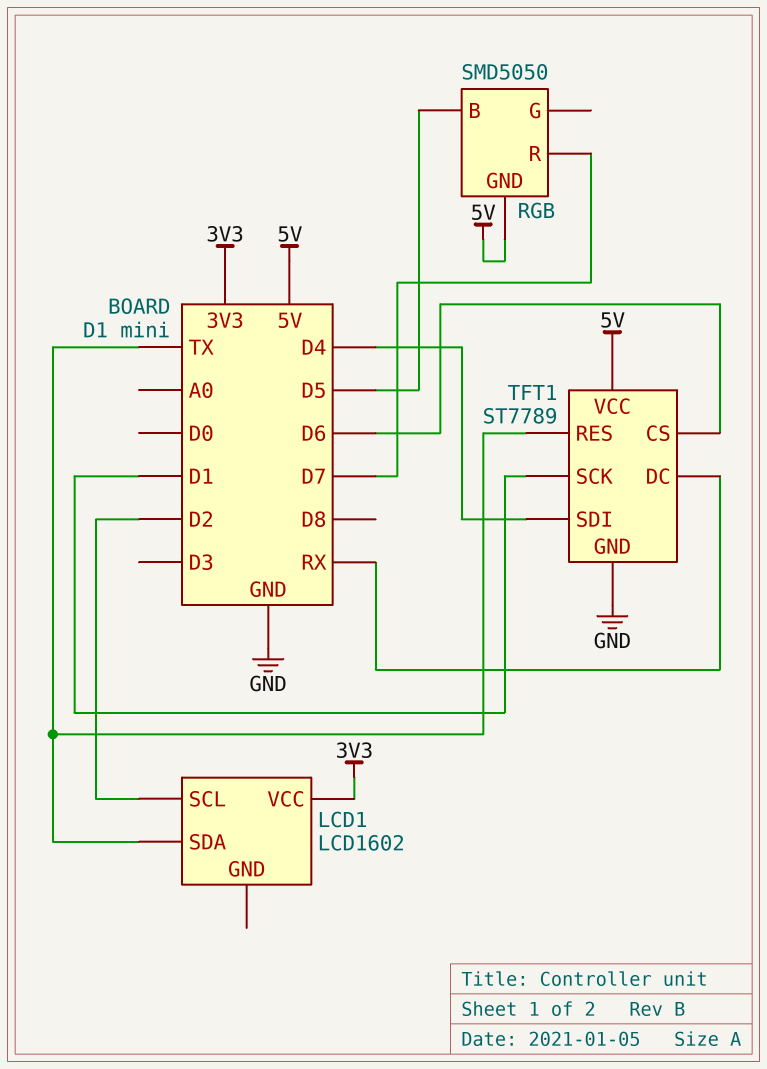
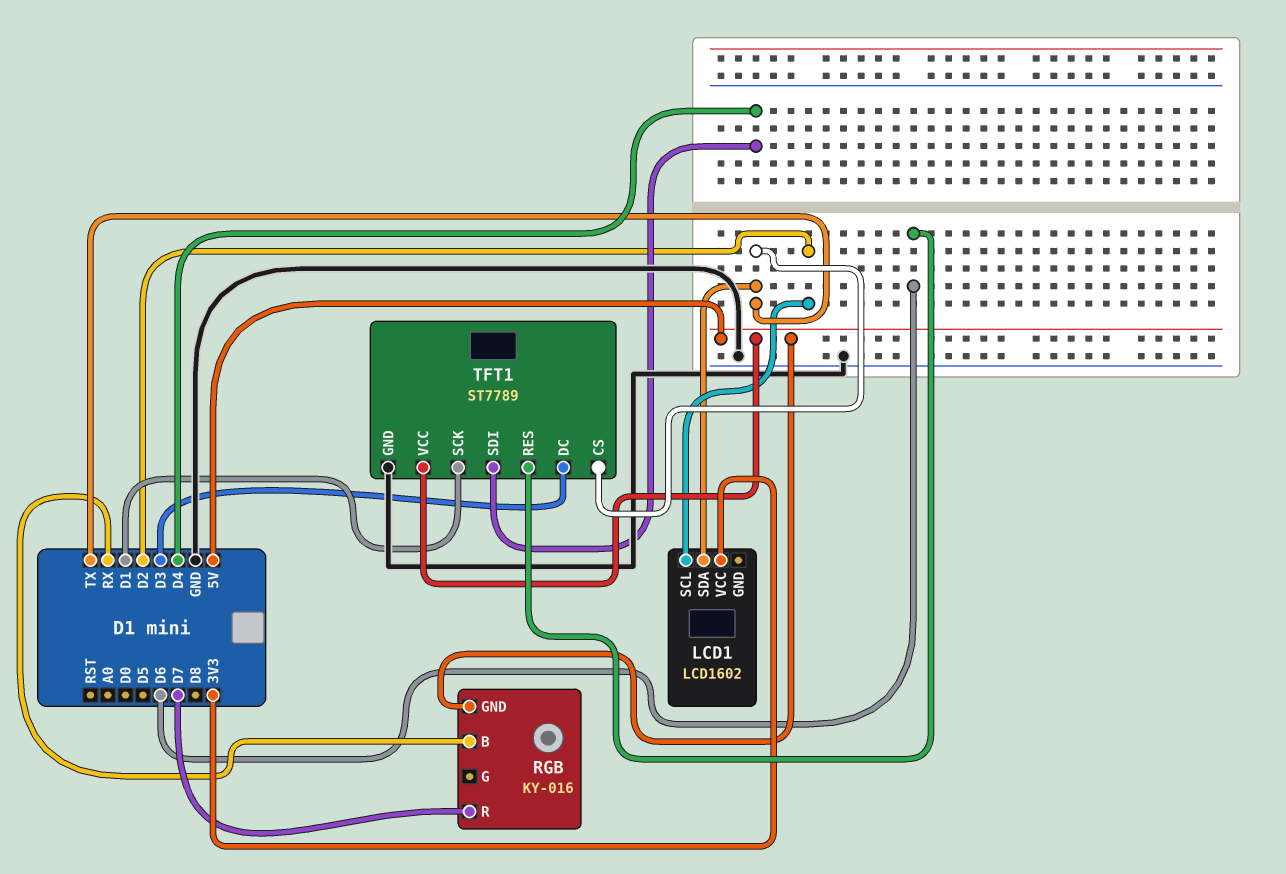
RGB: SMD5050 -> KY-016
RGB pin B: D5 -> RX
TFT1 pin CS: D6 -> TX
TFT1 pin DC: RX -> D3
TFT1 pin RES: TX -> D6

